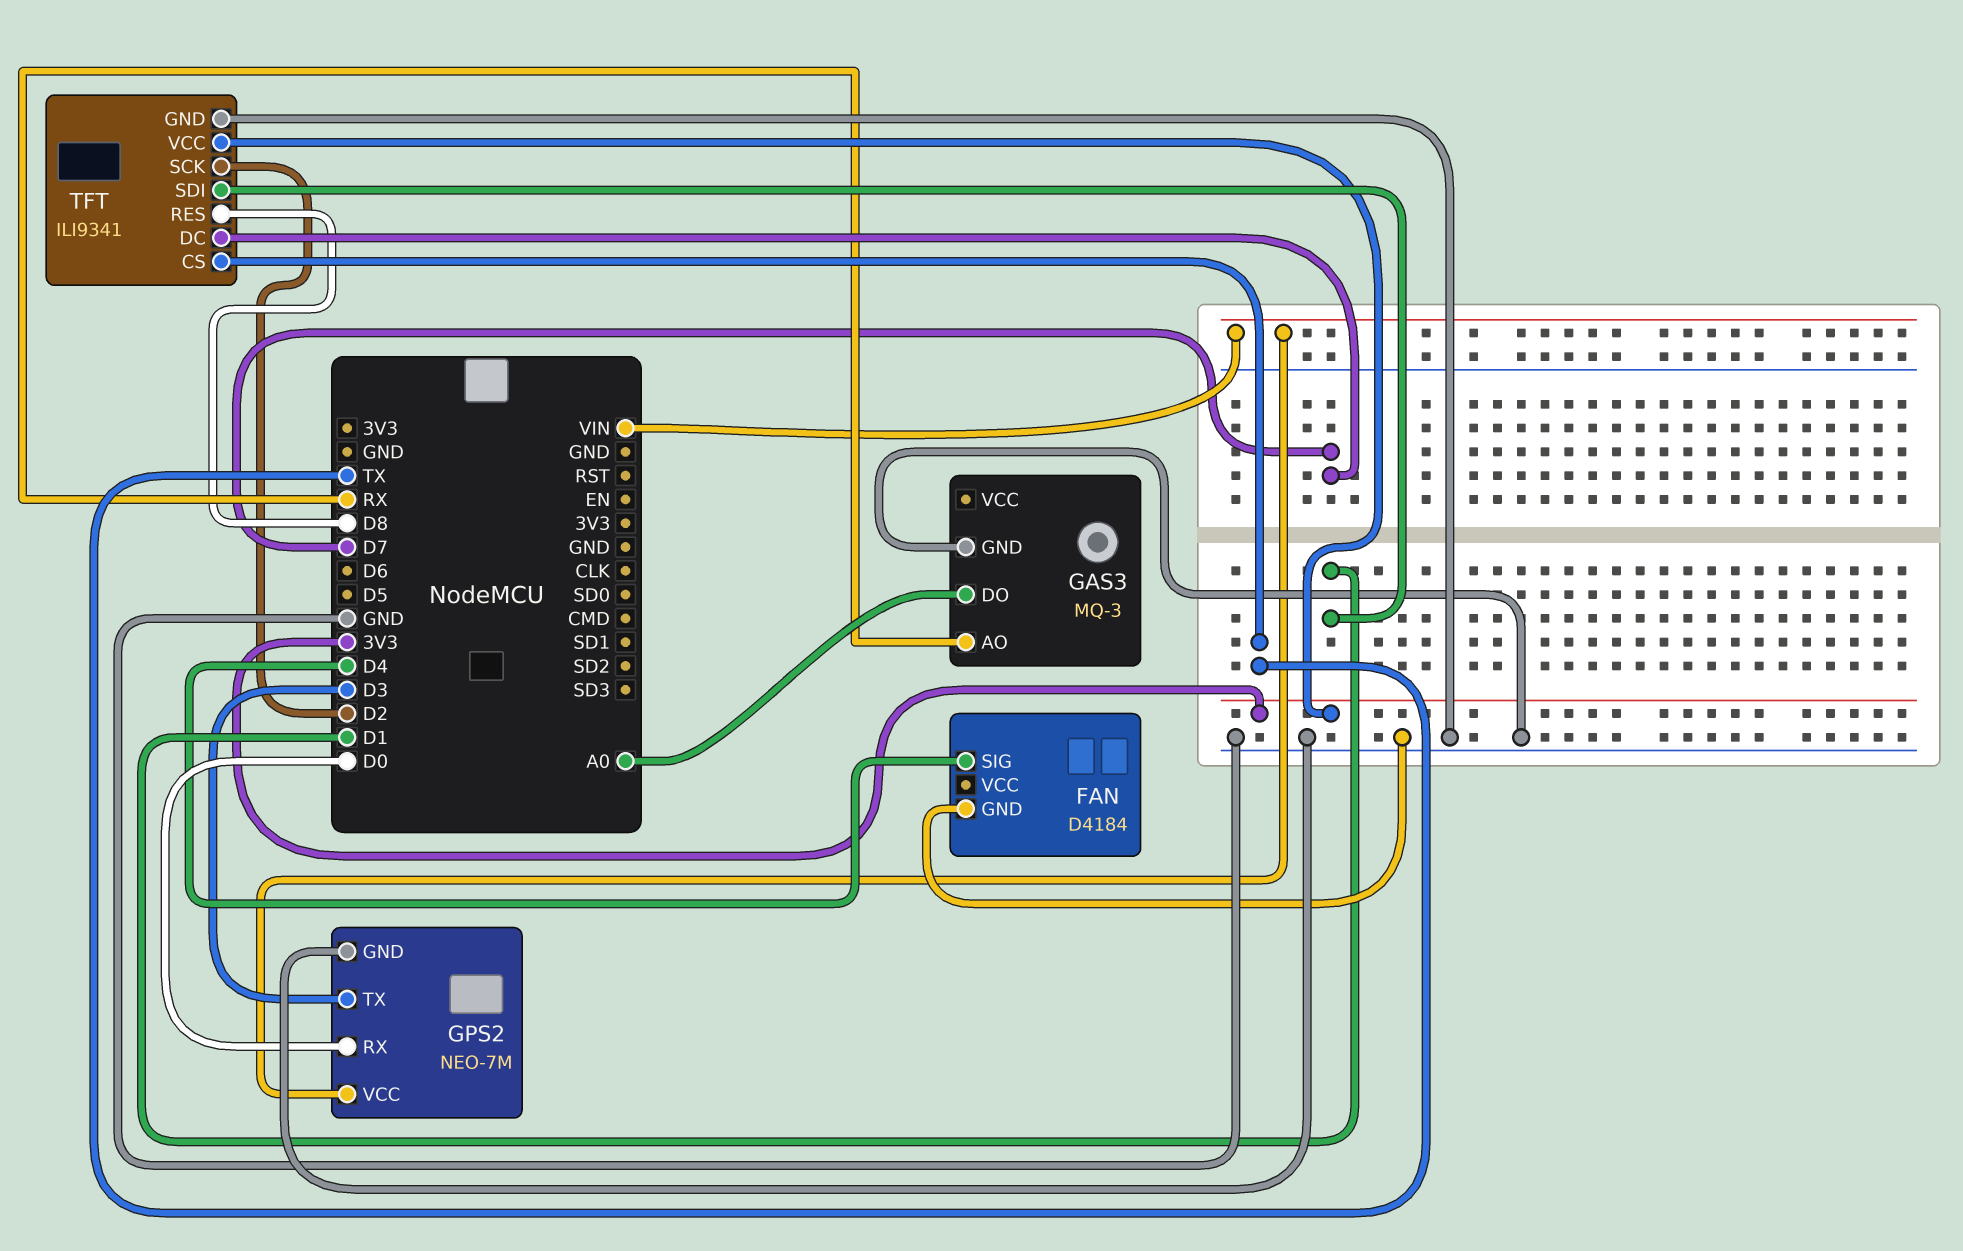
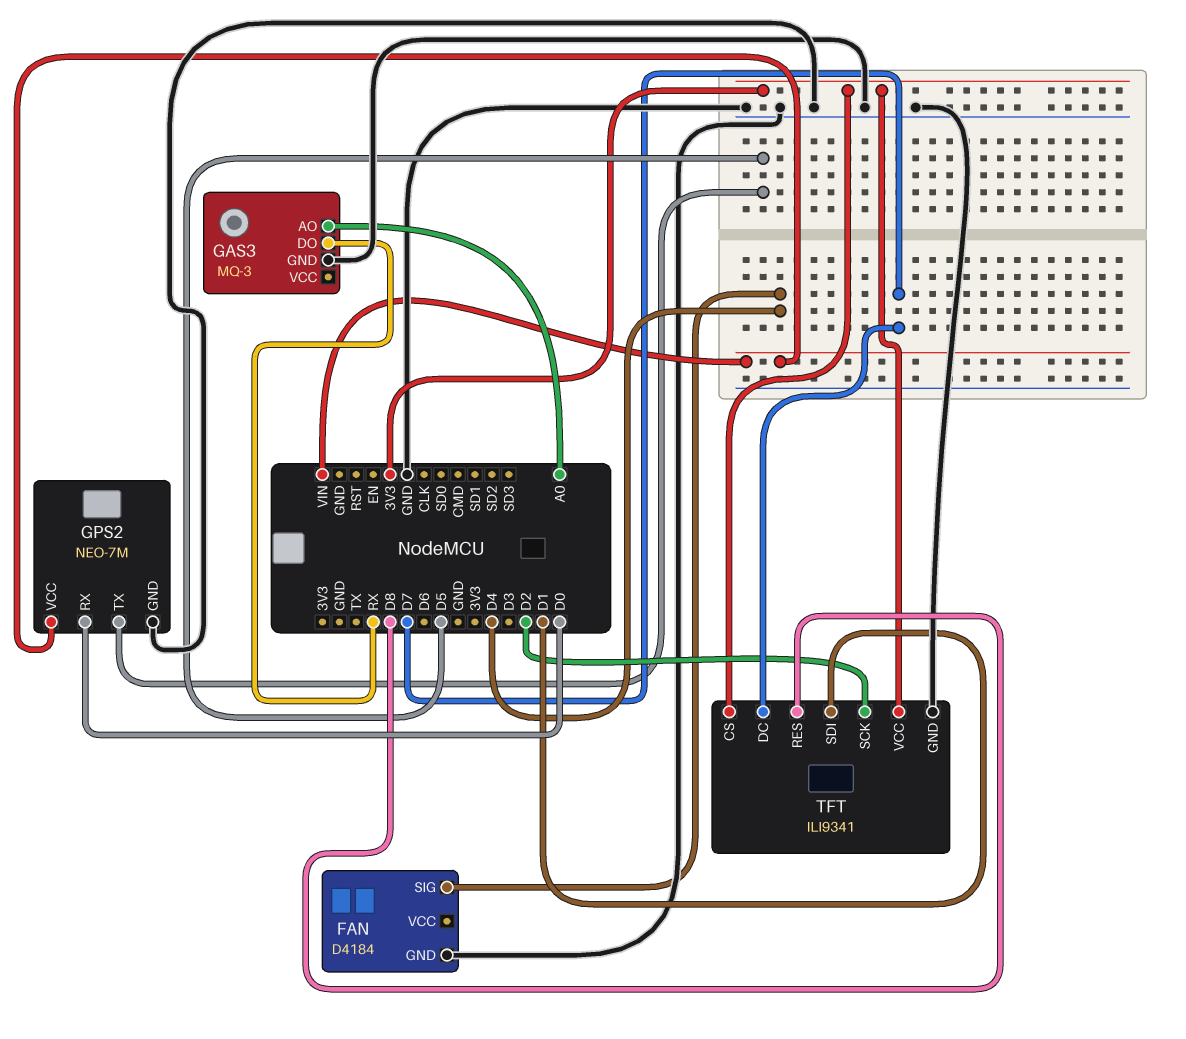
GAS3 pin AO: RX -> A0
GAS3 pin DO: A0 -> RX
GPS2 pin TX: D3 -> D5
TFT pin CS: TX -> 3V3

